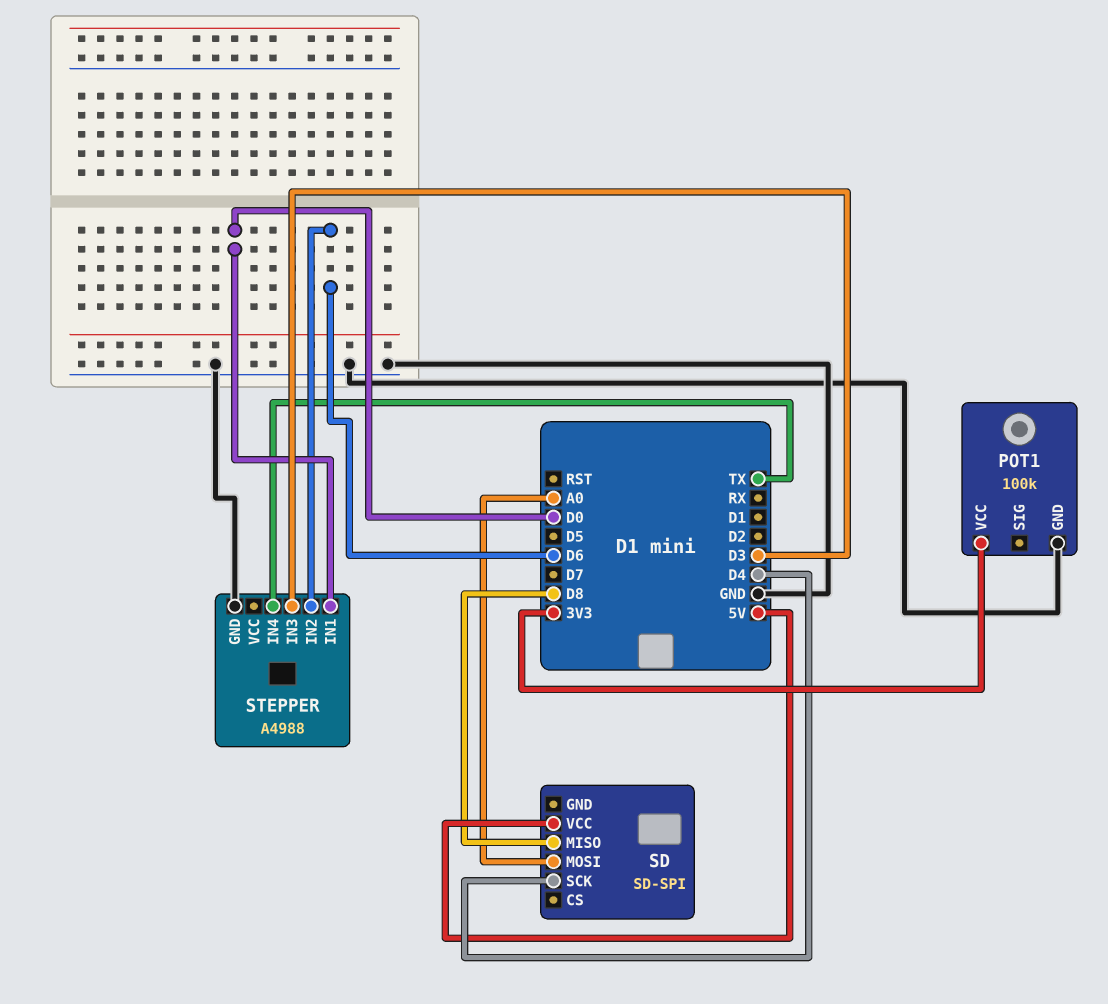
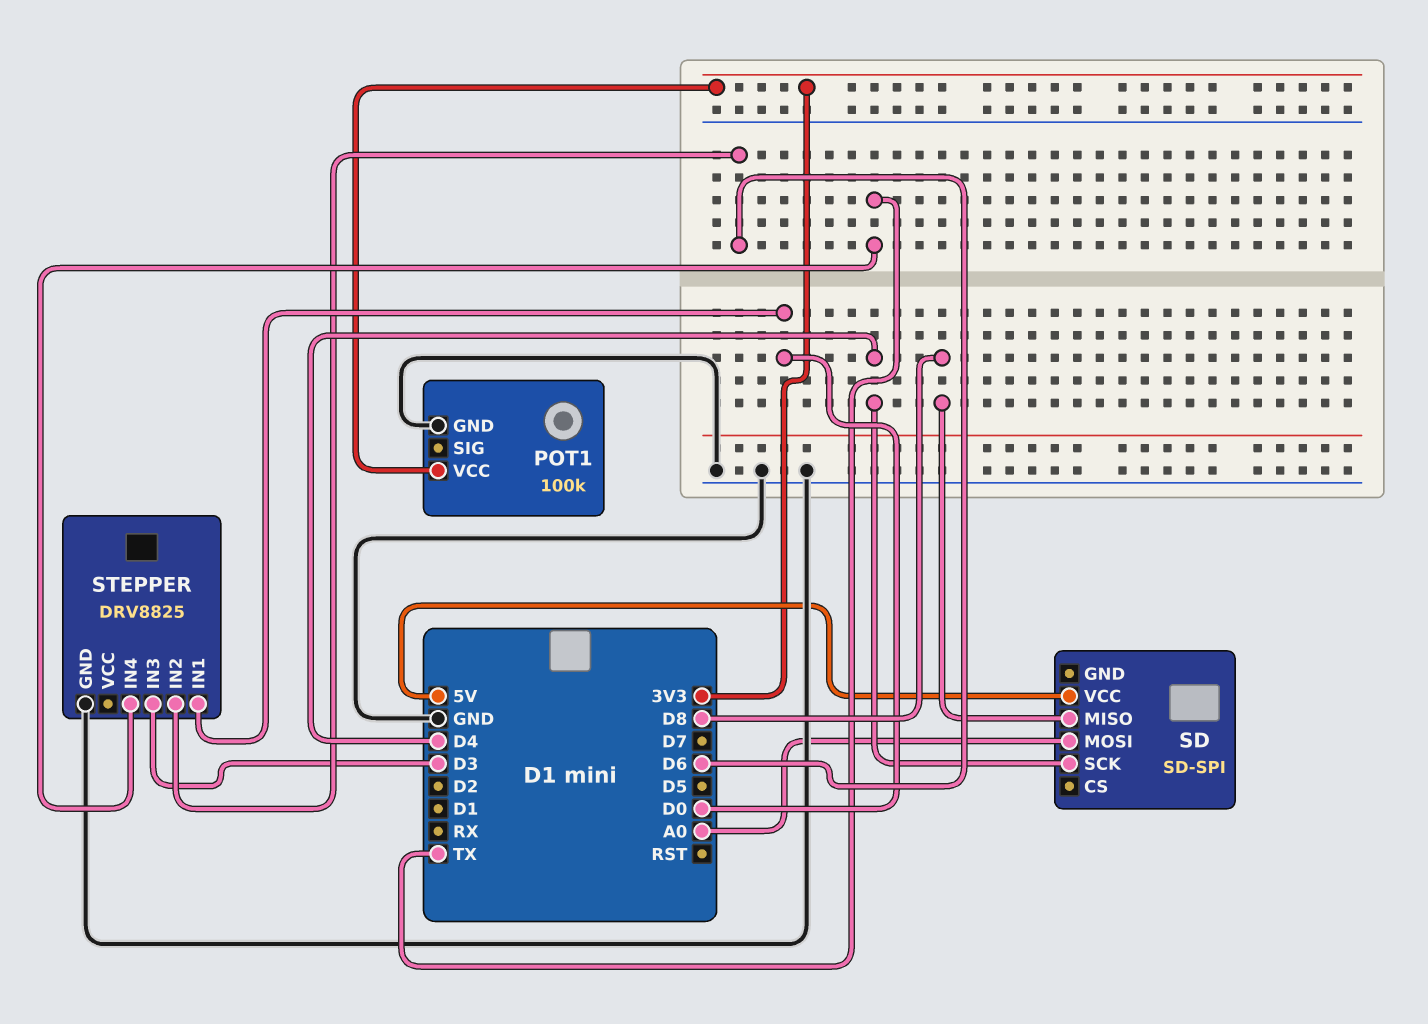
STEPPER: A4988 -> DRV8825

